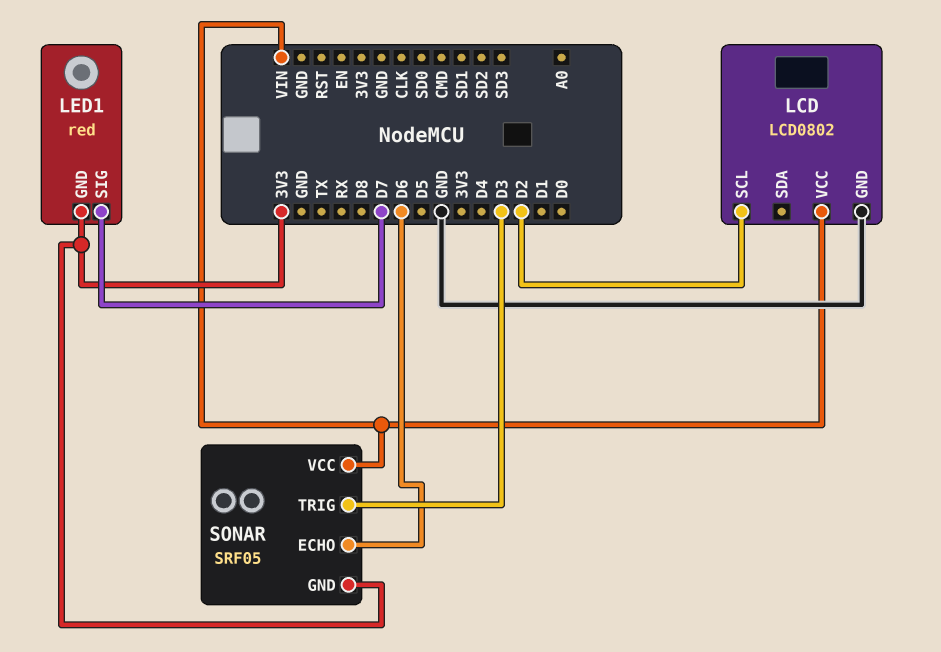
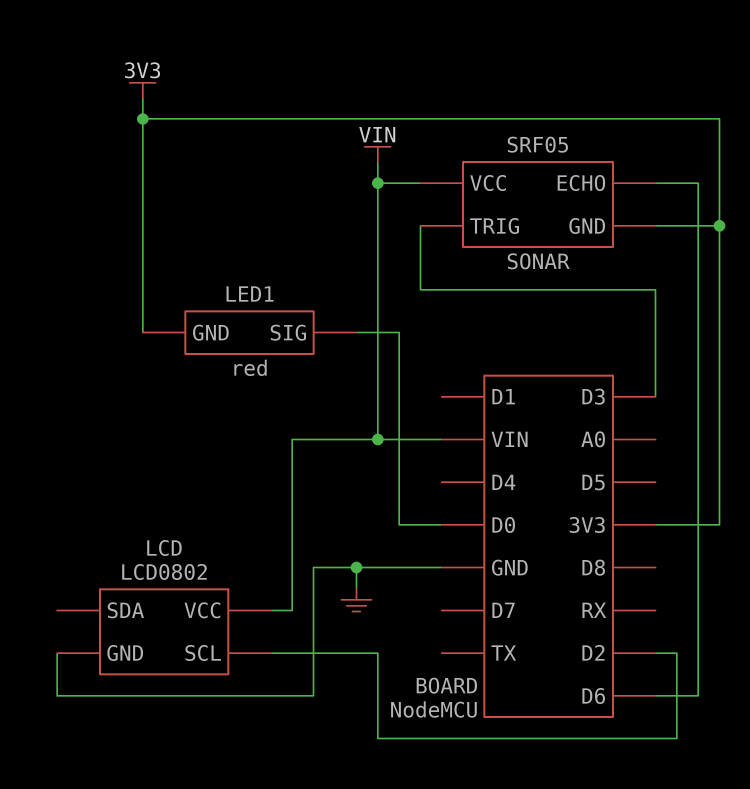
LED1 pin SIG: D7 -> D0

